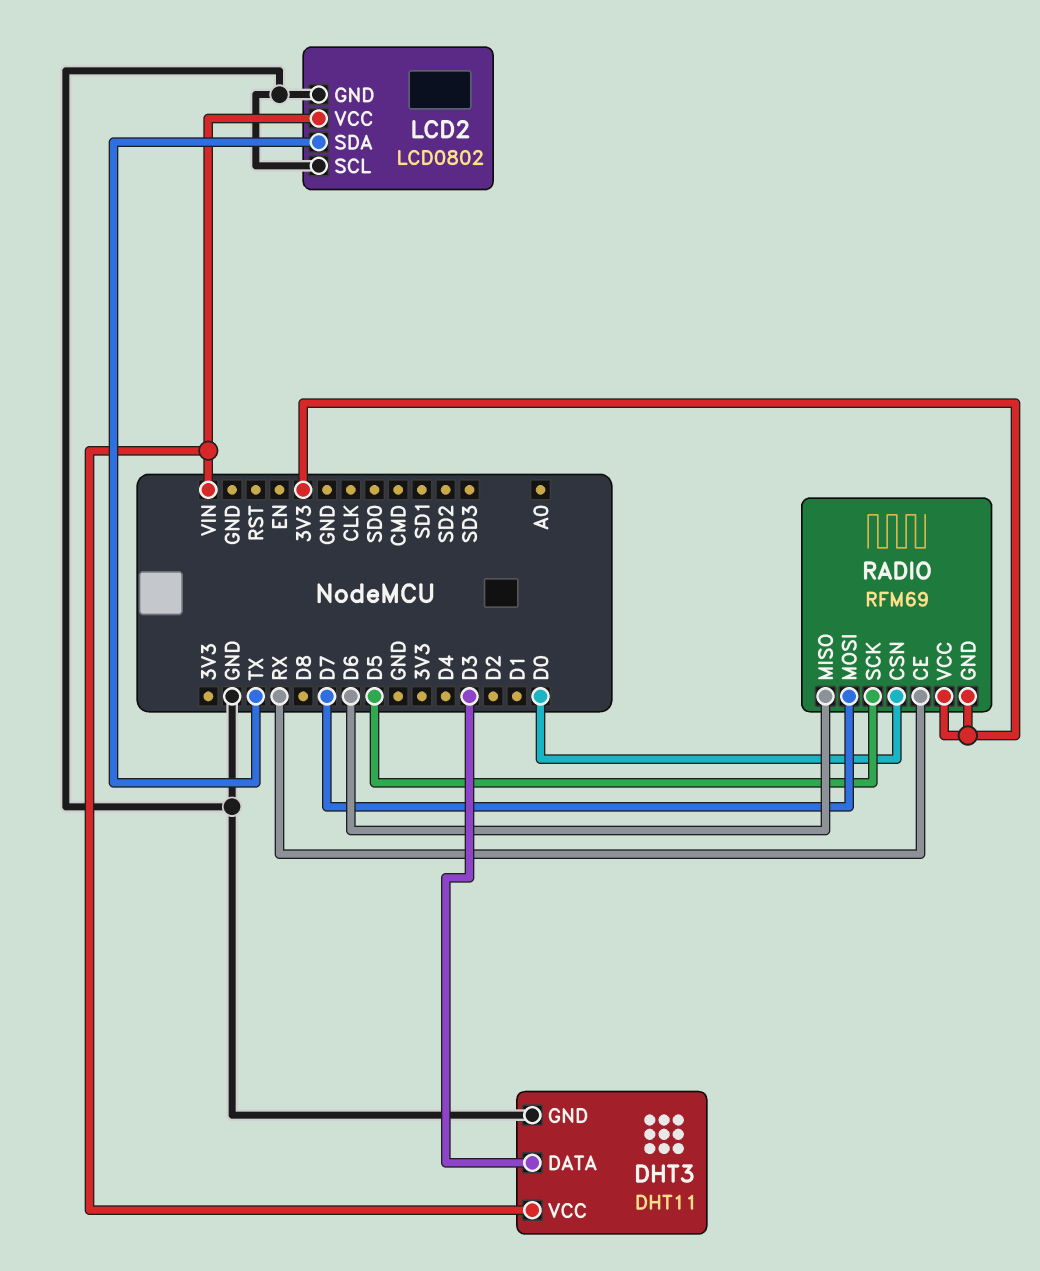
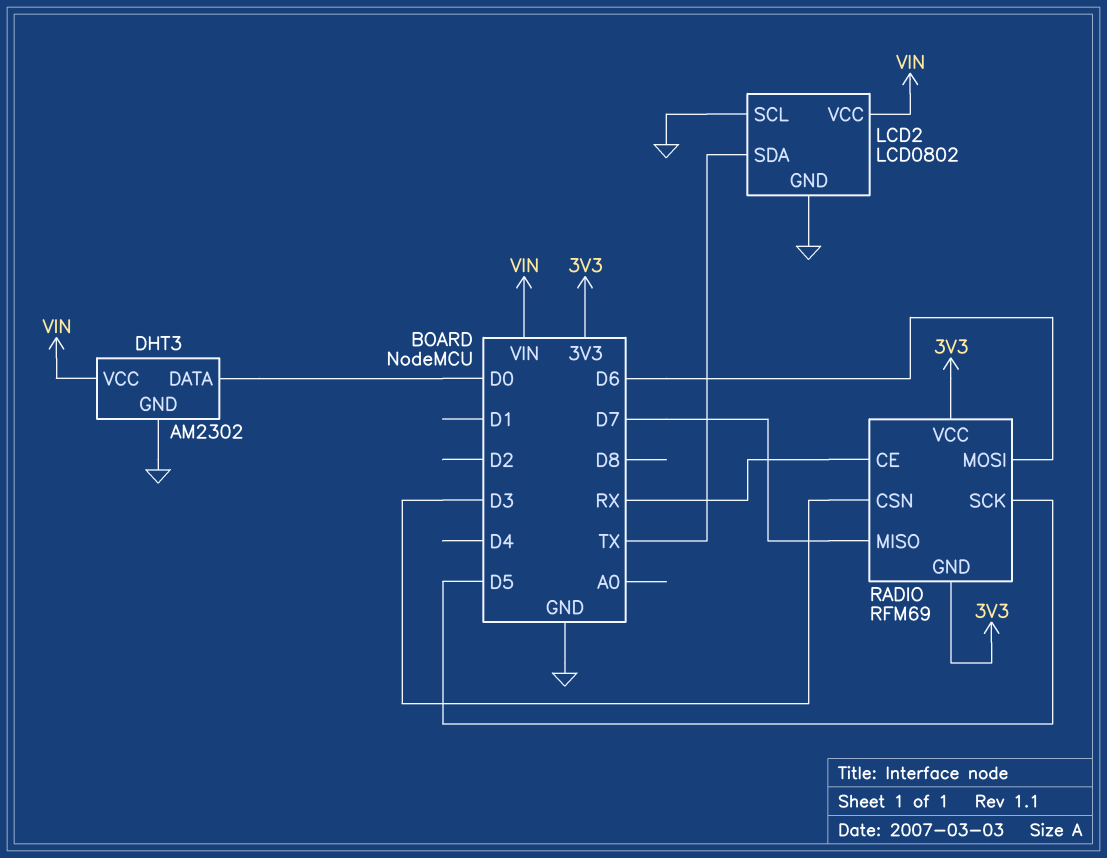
DHT3: DHT11 -> AM2302
DHT3 pin DATA: D3 -> D0
RADIO pin CSN: D0 -> D3
RADIO pin MISO: D6 -> D7
RADIO pin MOSI: D7 -> D6

